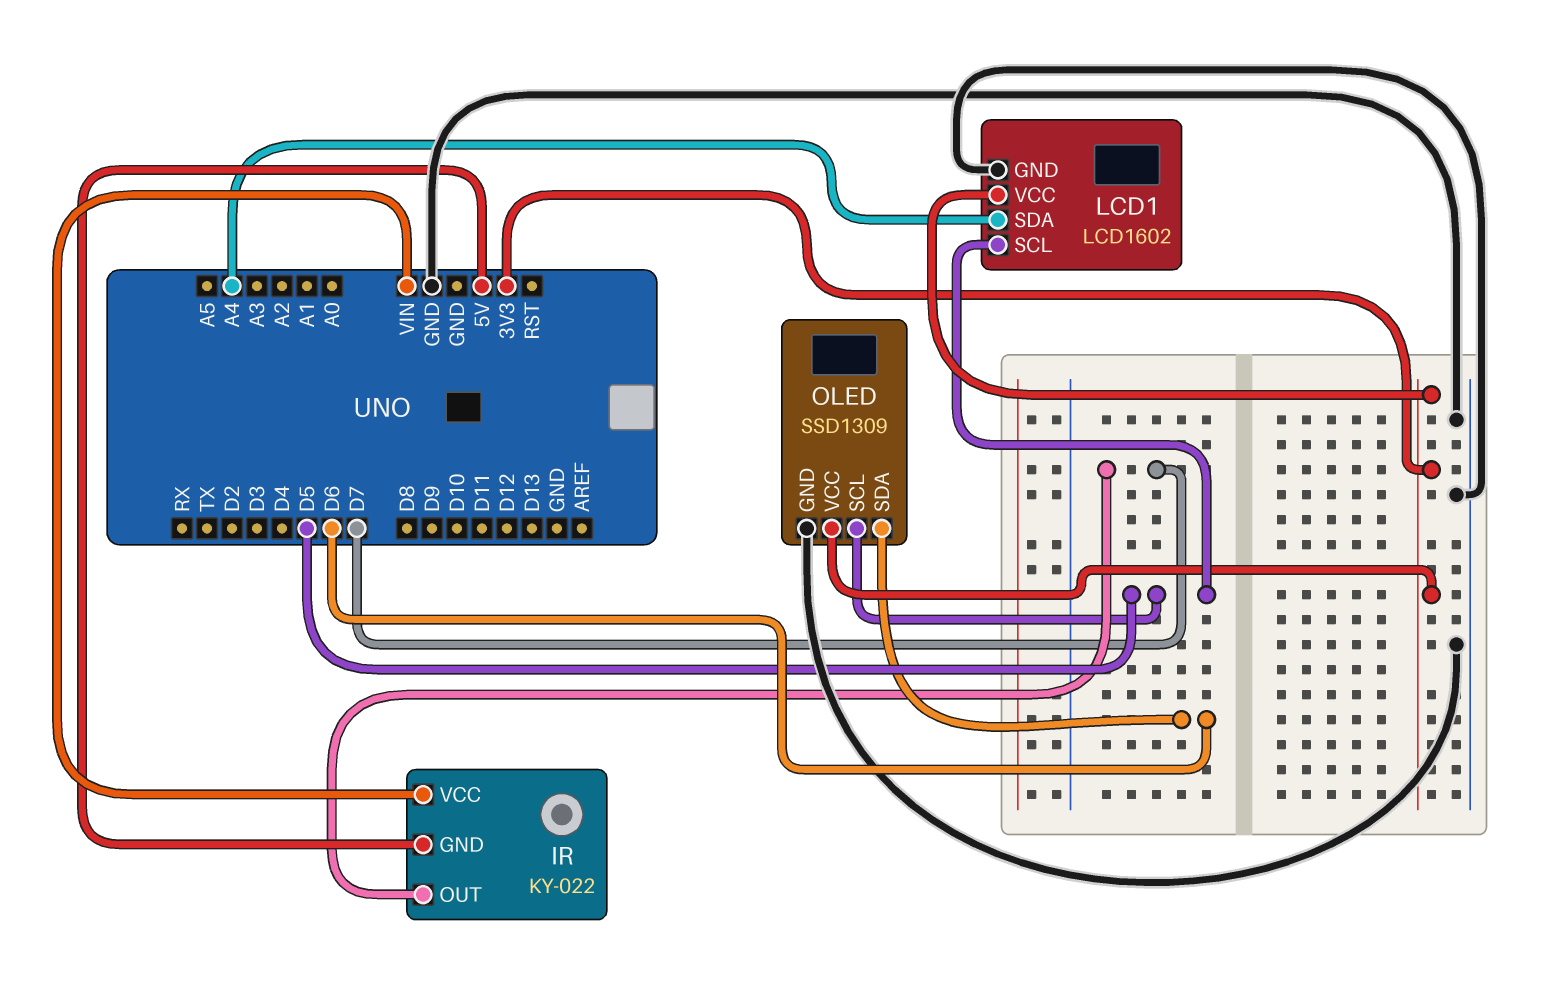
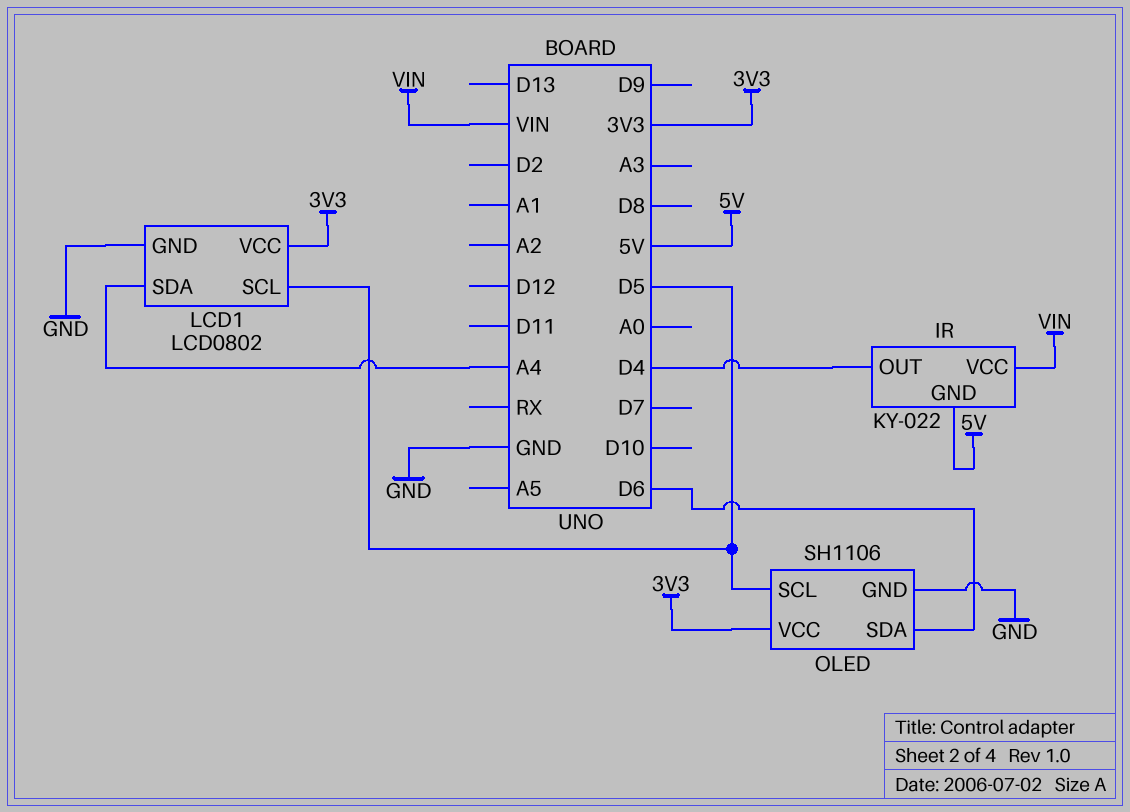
IR pin OUT: D7 -> D4
LCD1: LCD1602 -> LCD0802
OLED: SSD1309 -> SH1106

